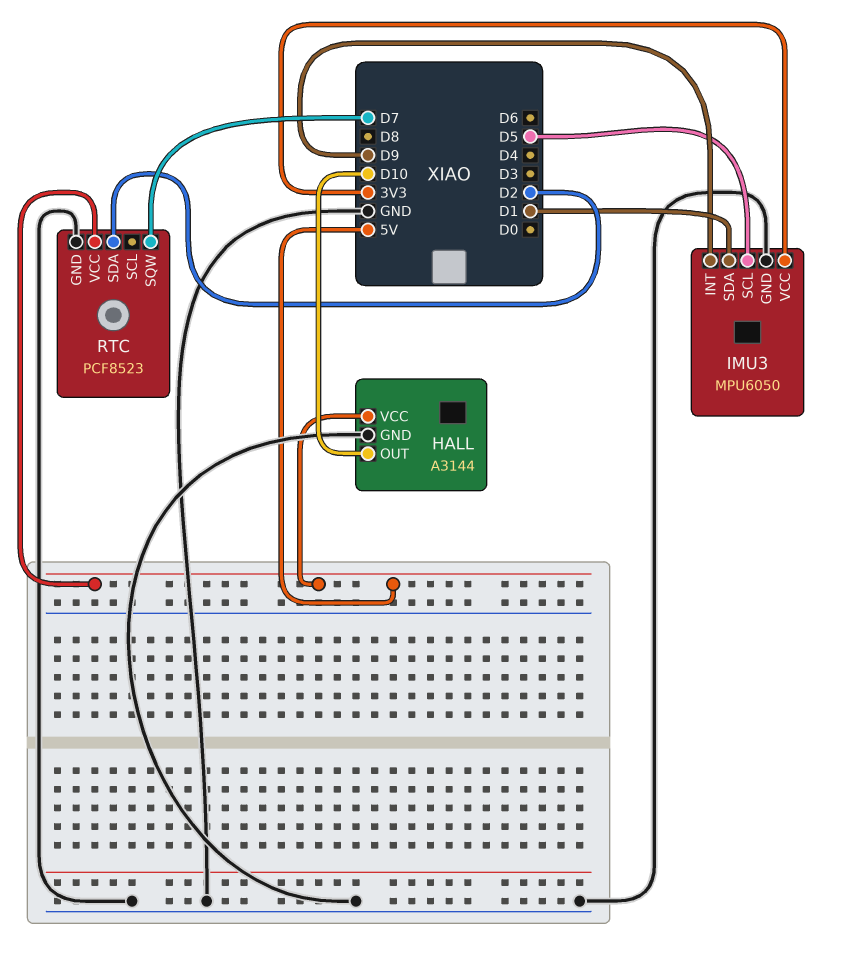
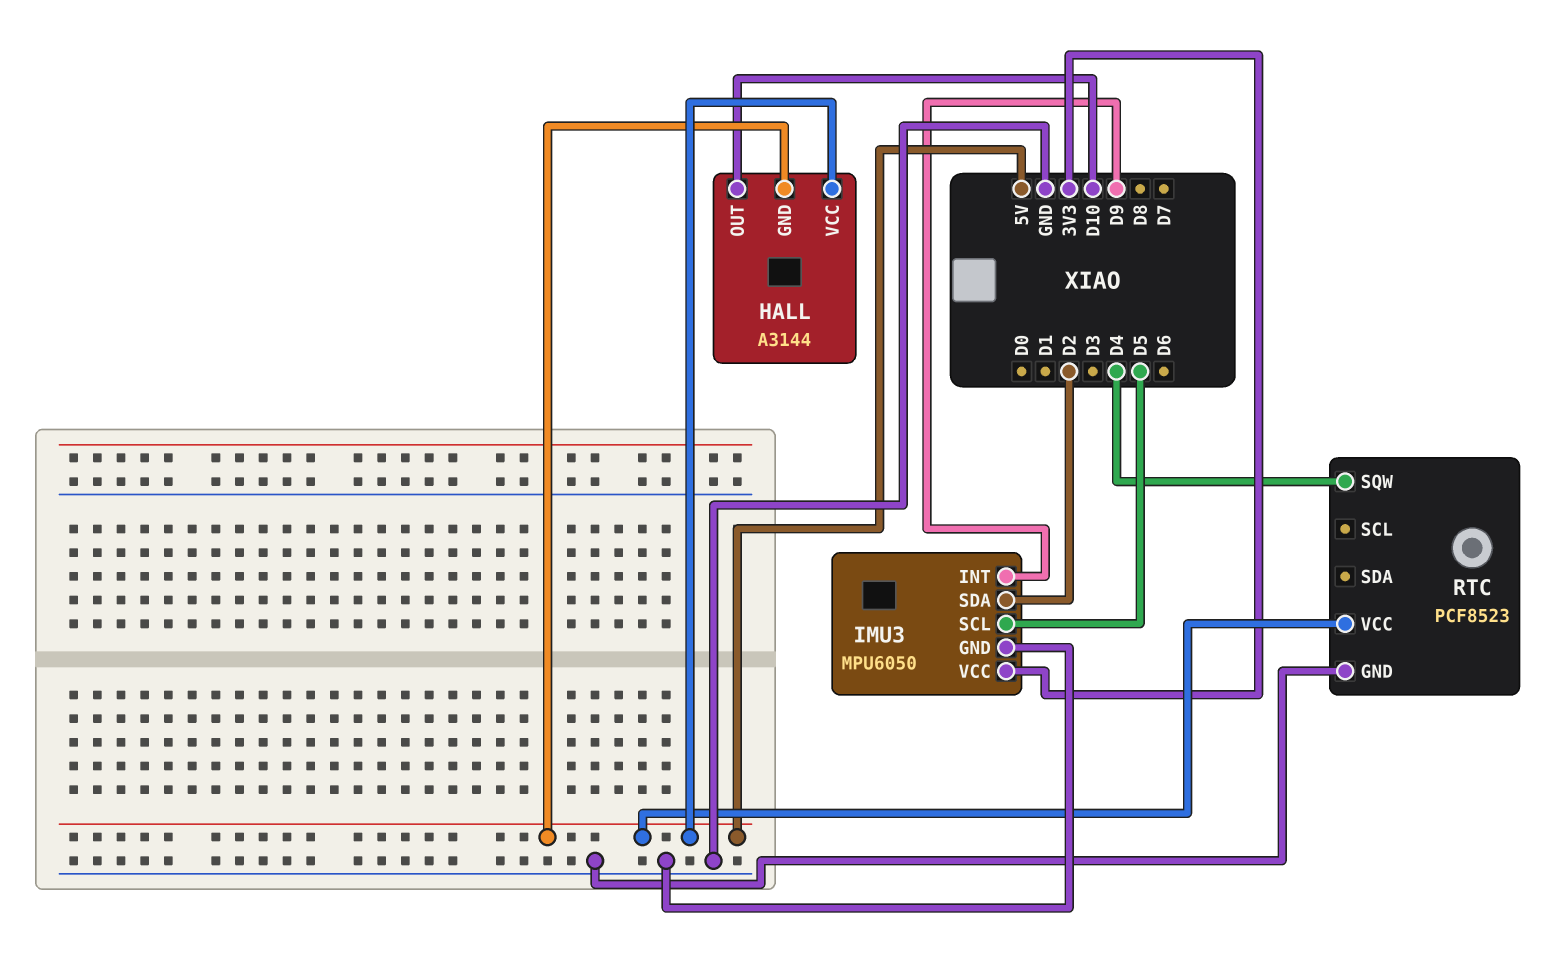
HALL pin GND: GND -> 5V
IMU3 pin SDA: D1 -> D2
RTC pin SDA: D2 -> none
RTC pin SQW: D7 -> D4

